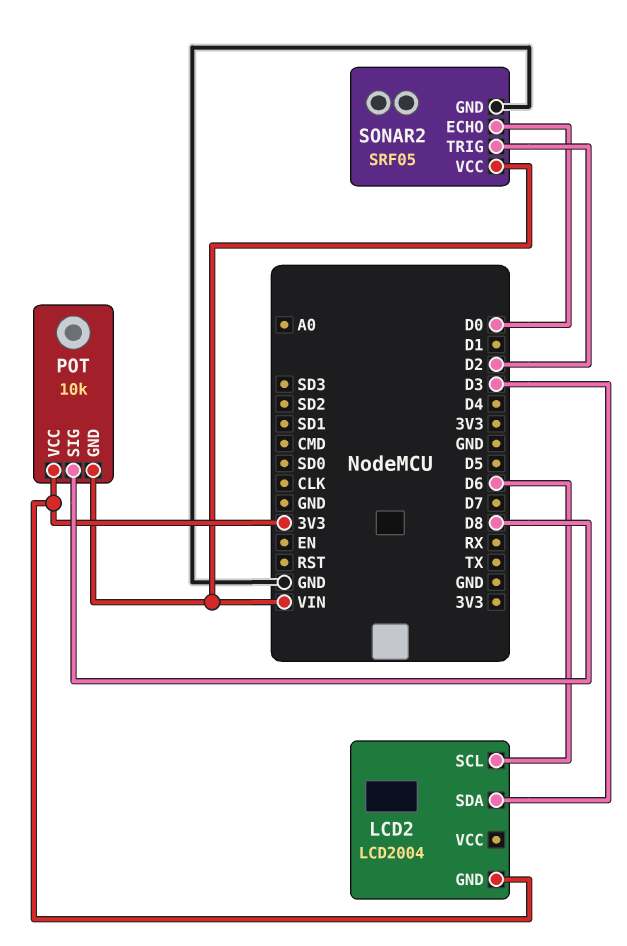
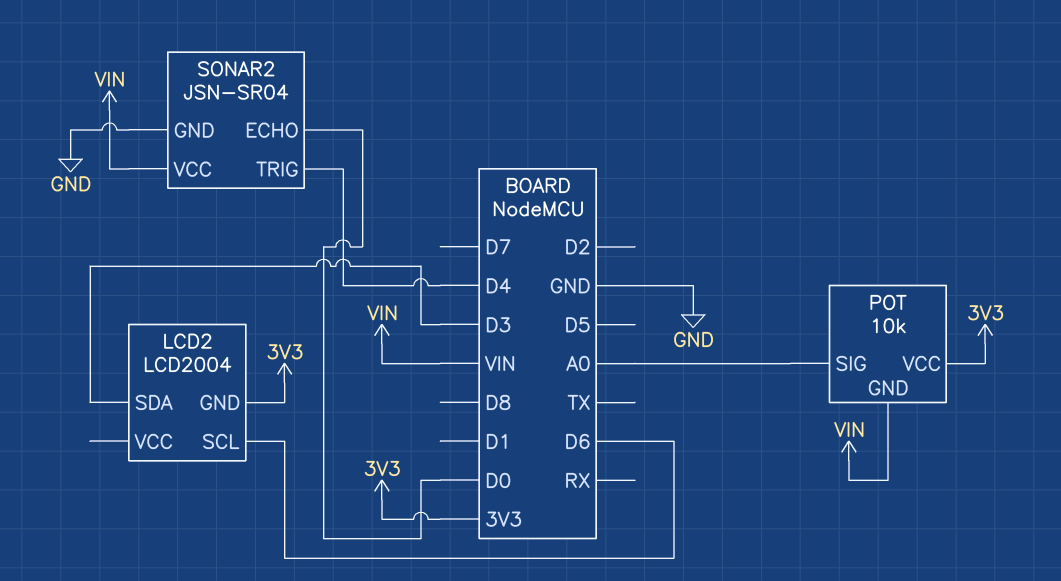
POT pin SIG: D8 -> A0
SONAR2: SRF05 -> JSN-SR04
SONAR2 pin TRIG: D2 -> D4

